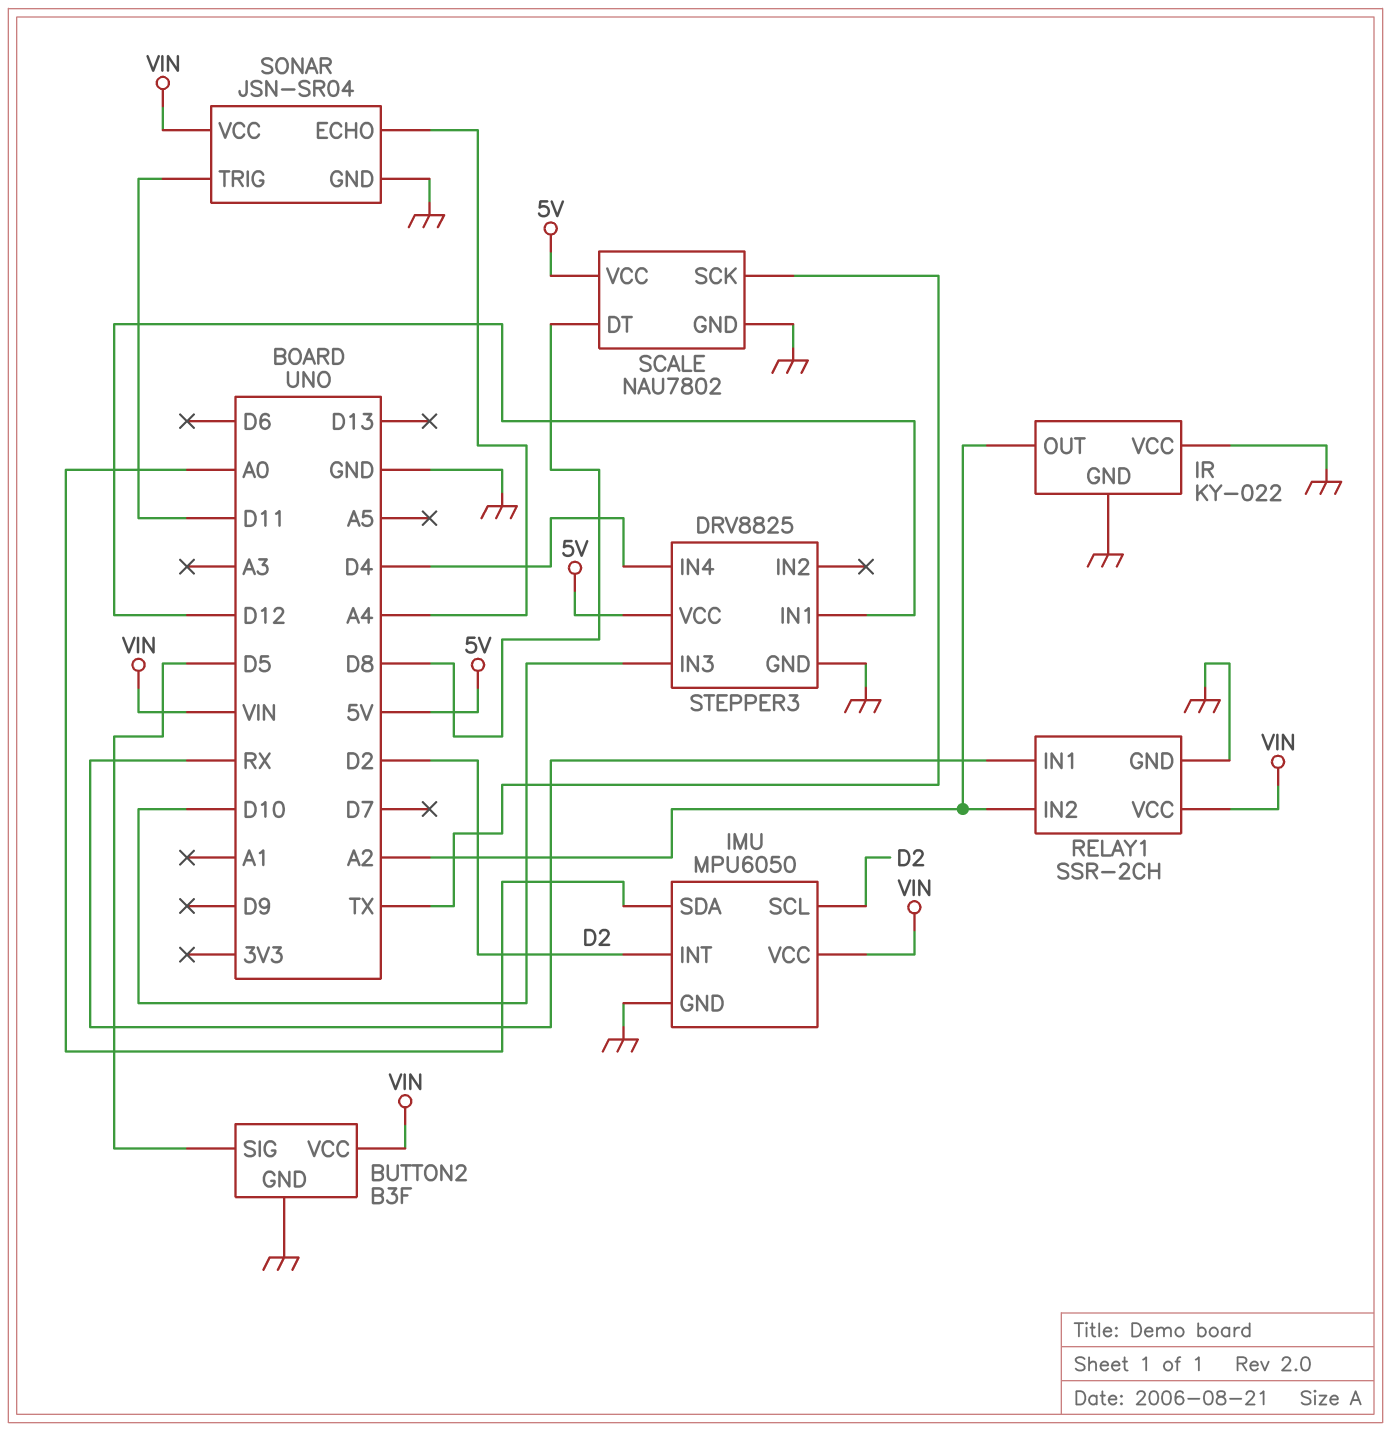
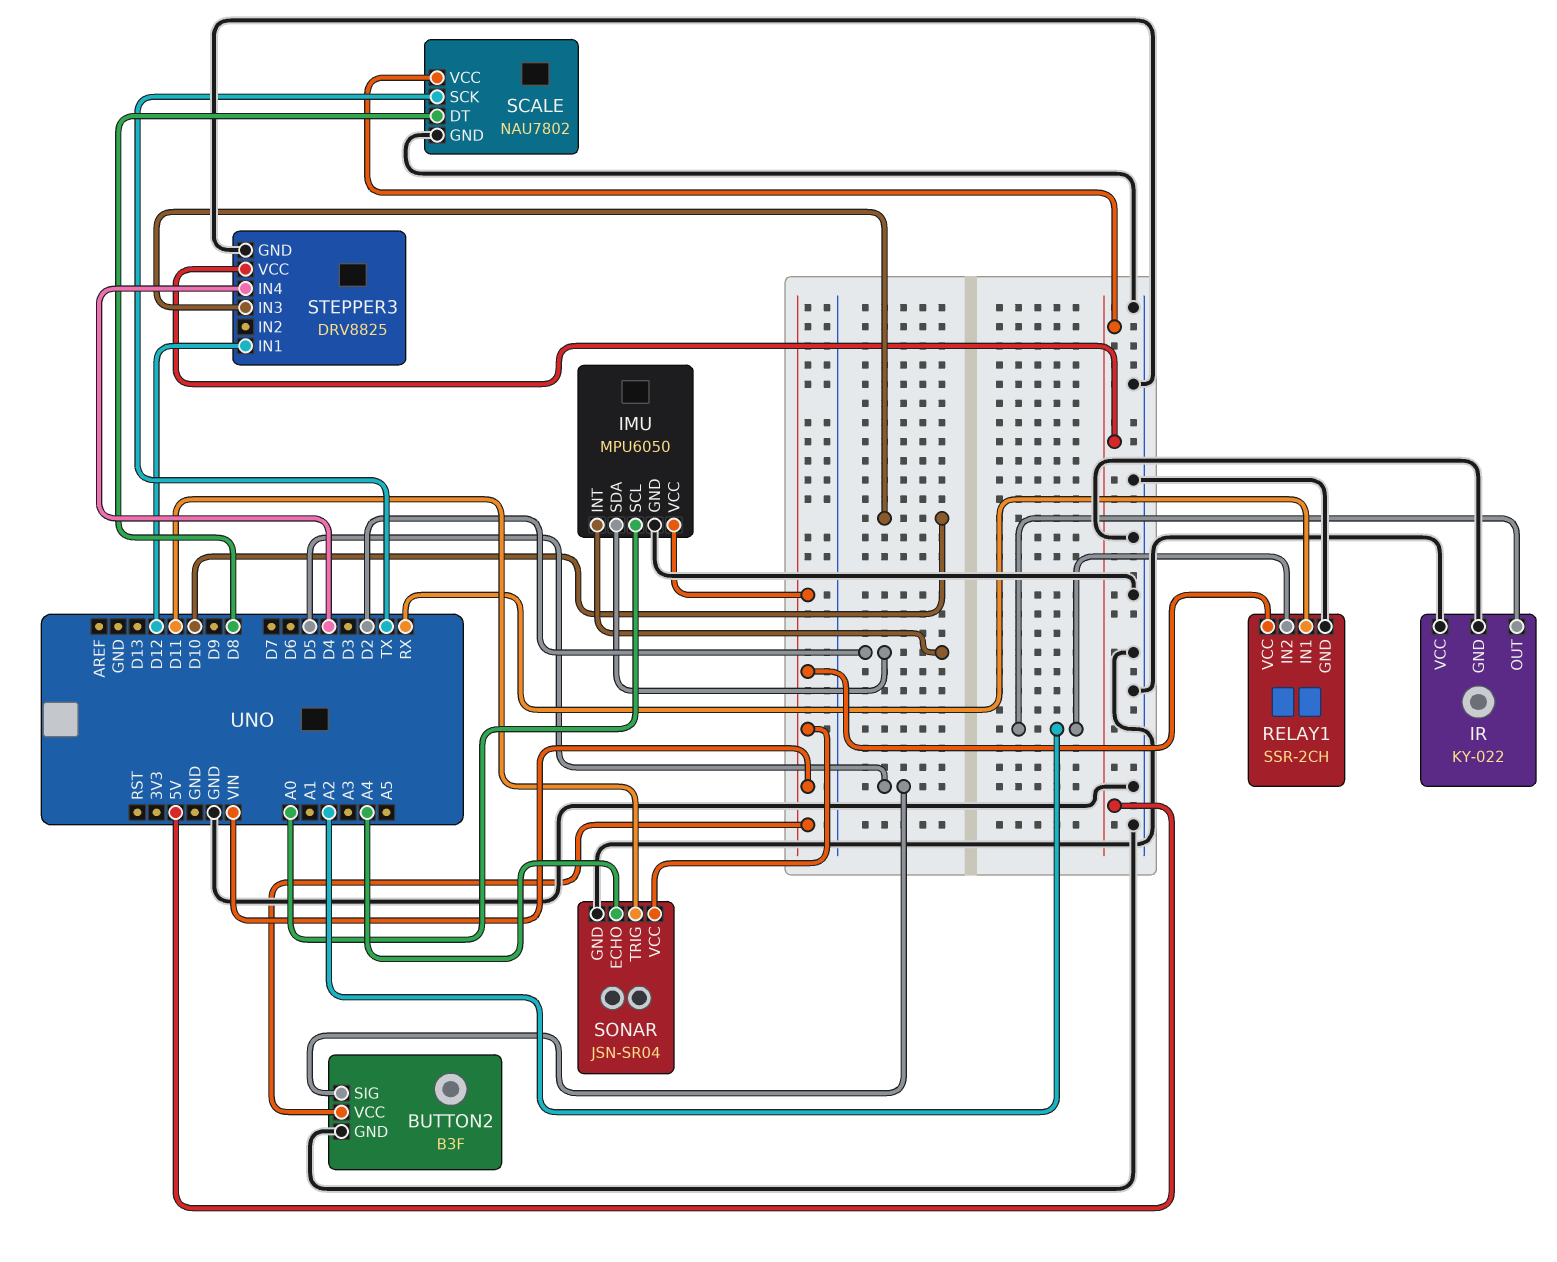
IMU pin SCL: D2 -> A0
IMU pin SDA: A0 -> D2

